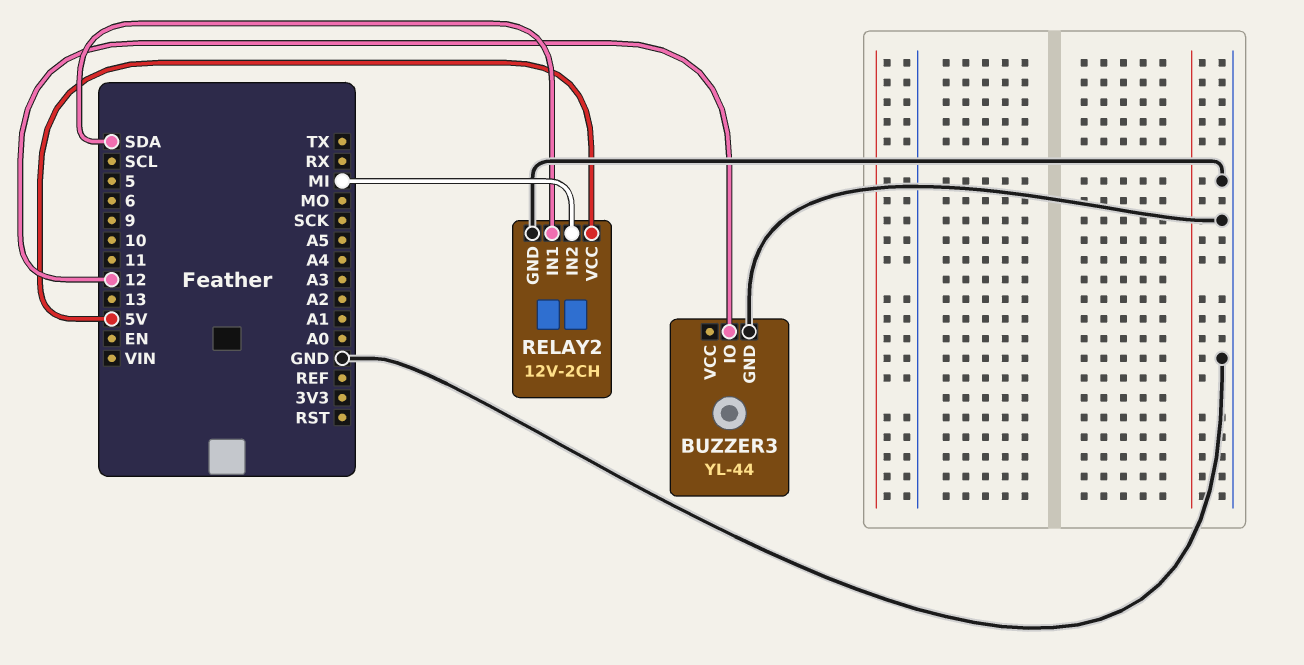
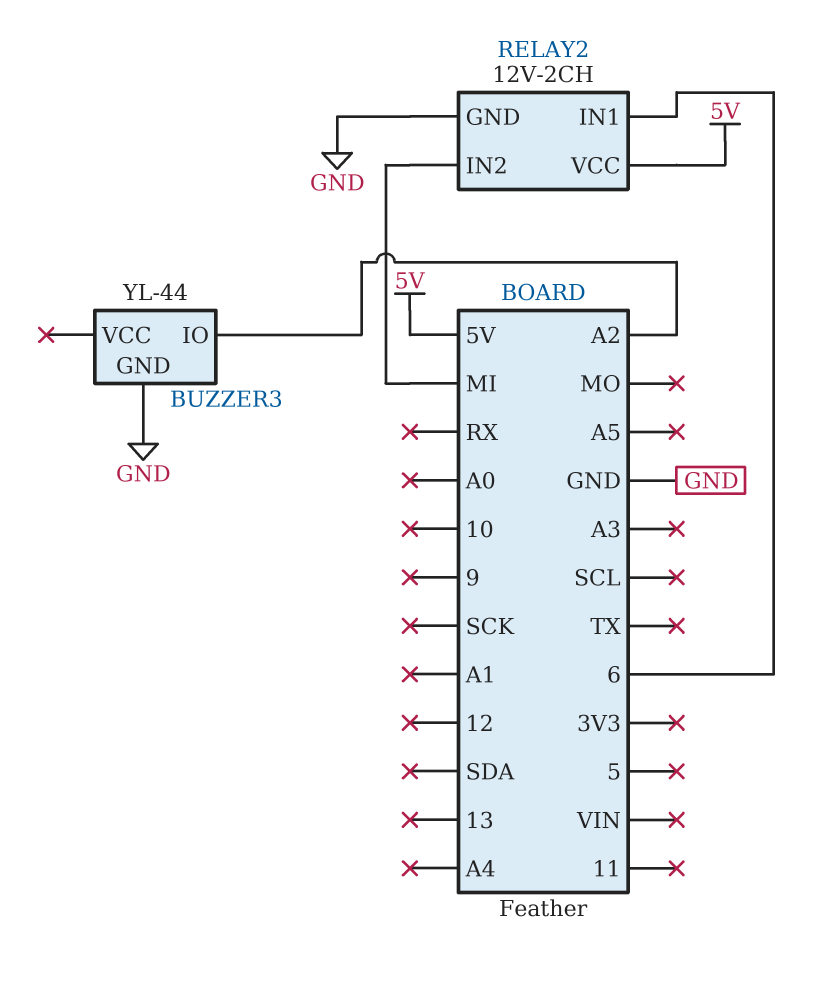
BUZZER3 pin IO: 12 -> A2
RELAY2 pin IN1: SDA -> 6

